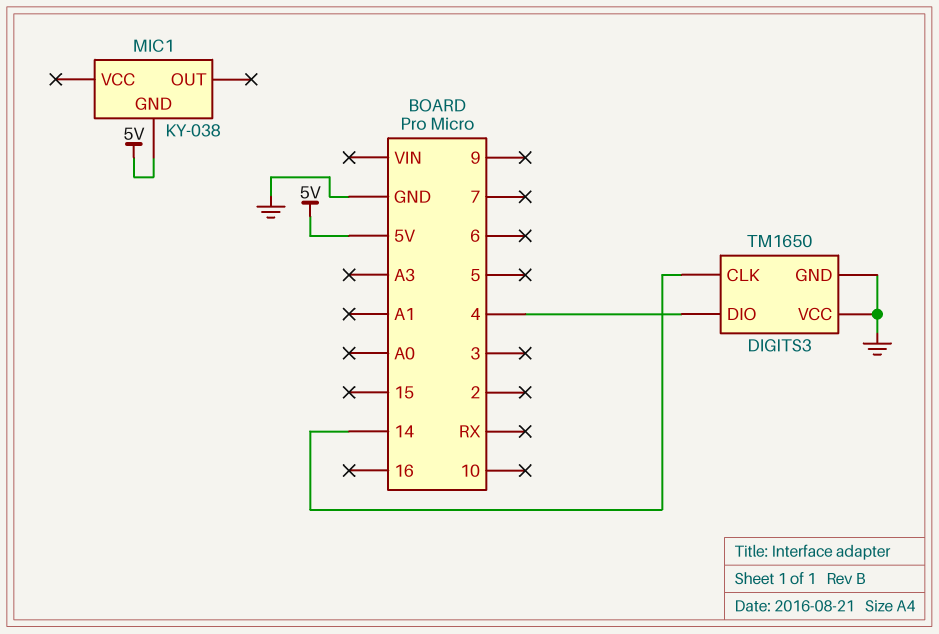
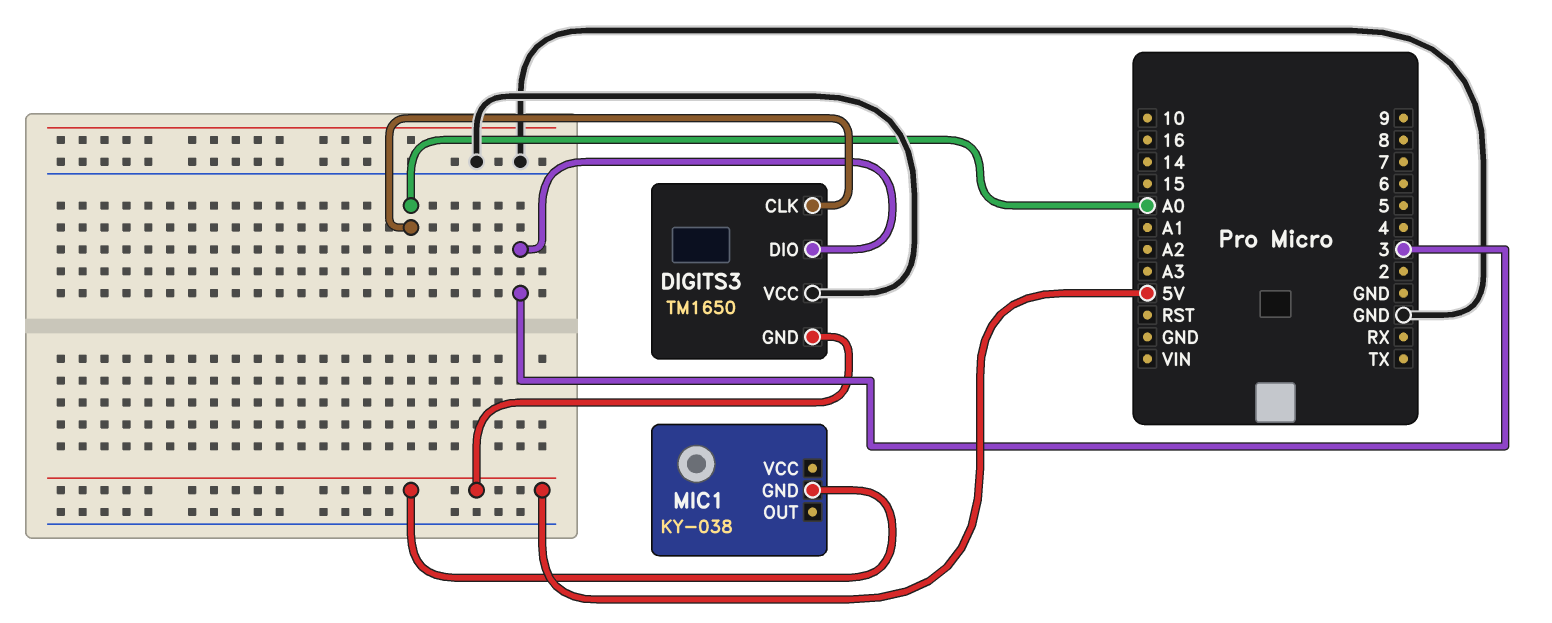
DIGITS3 pin CLK: 14 -> A0
DIGITS3 pin DIO: 4 -> 3
DIGITS3 pin GND: GND -> 5V

